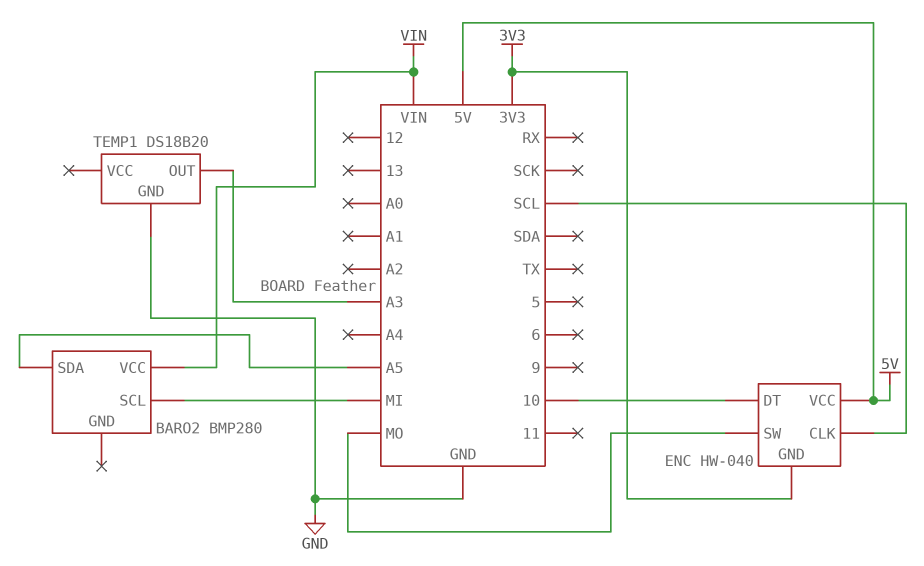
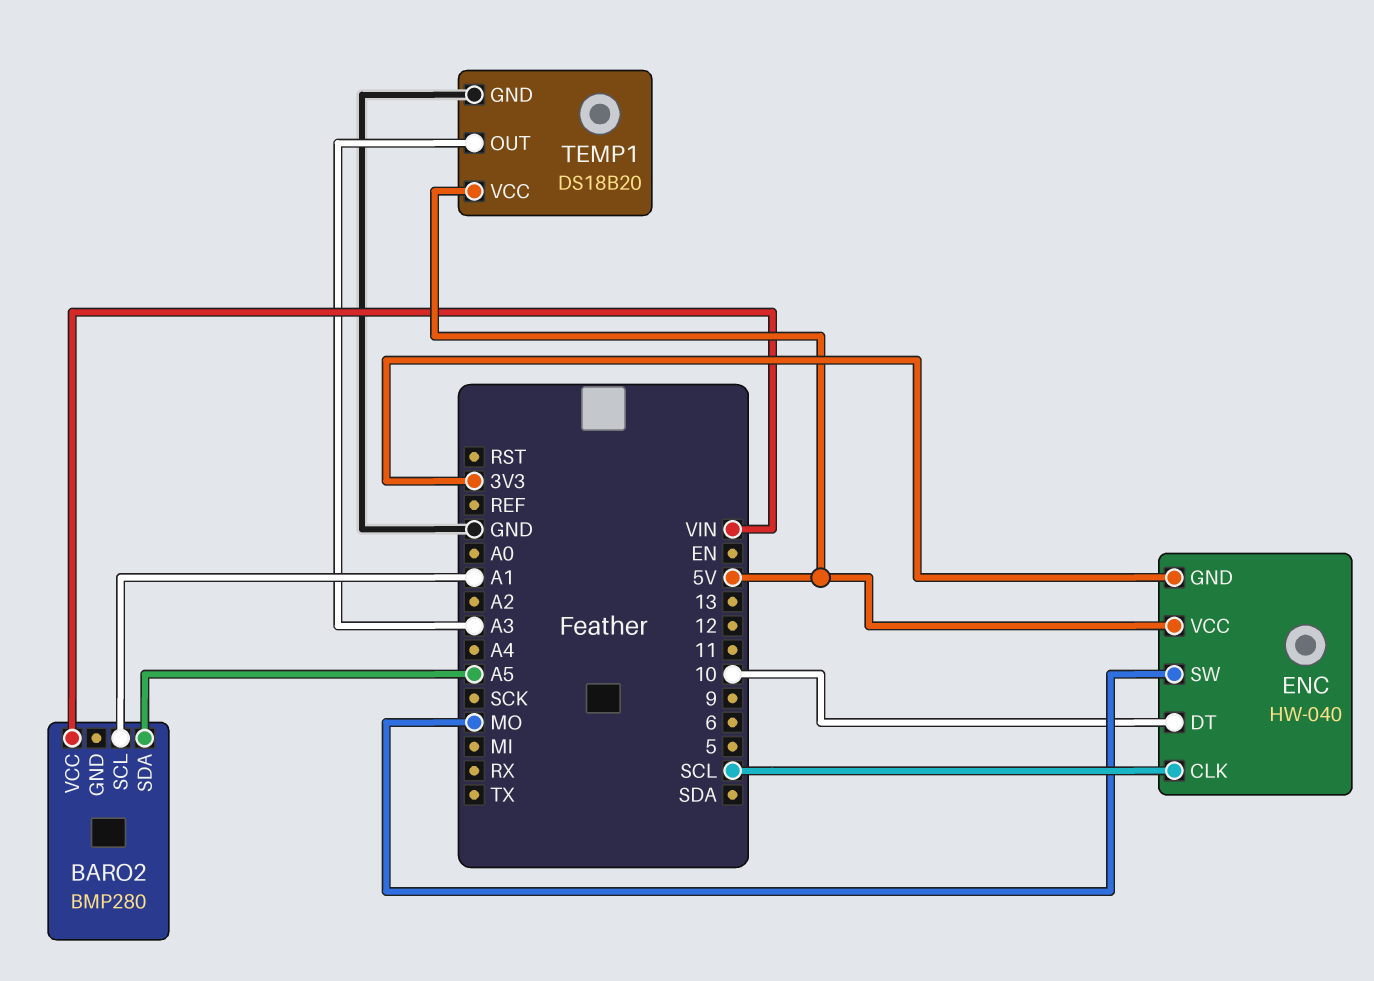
BARO2 pin SCL: MI -> A1
TEMP1 pin VCC: none -> 5V

